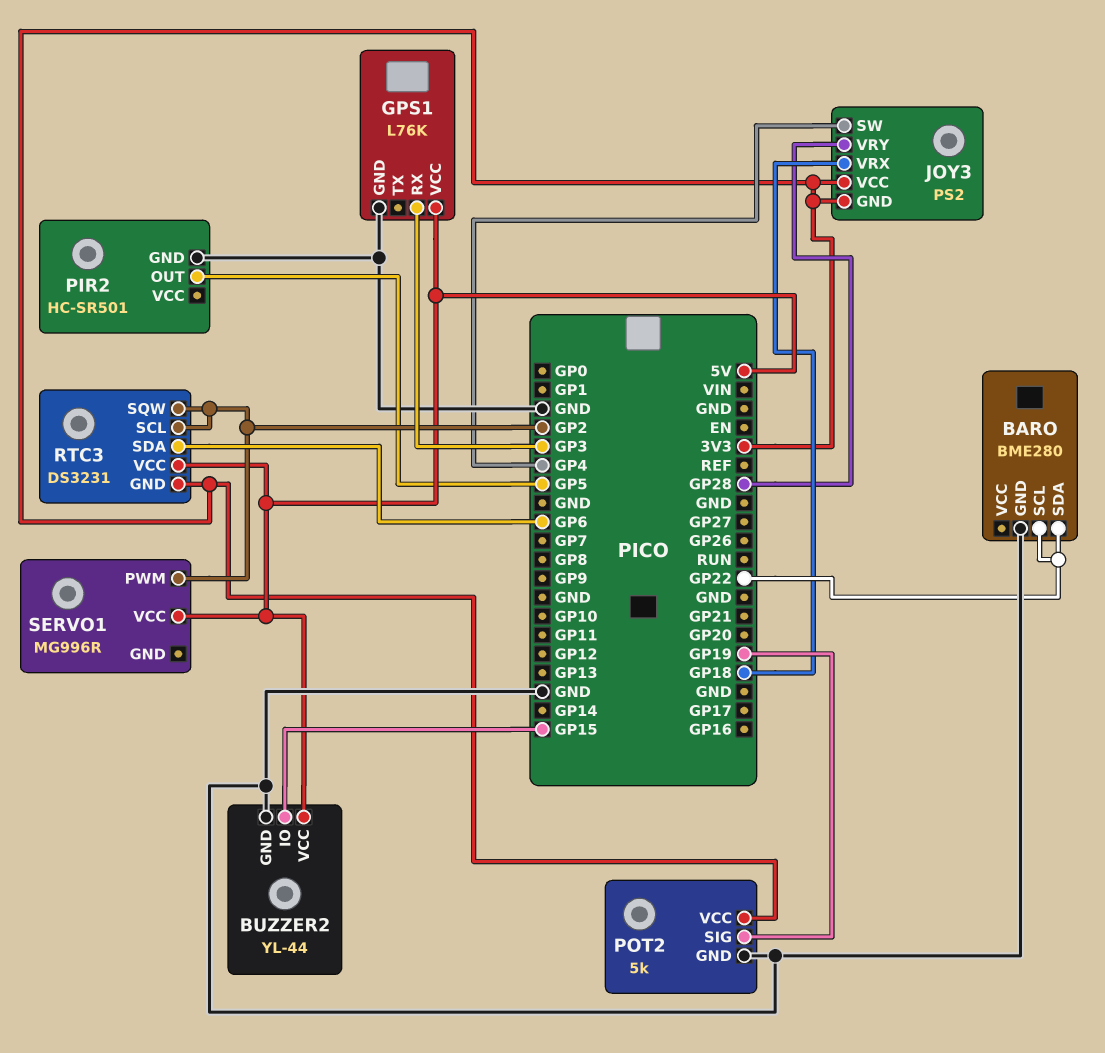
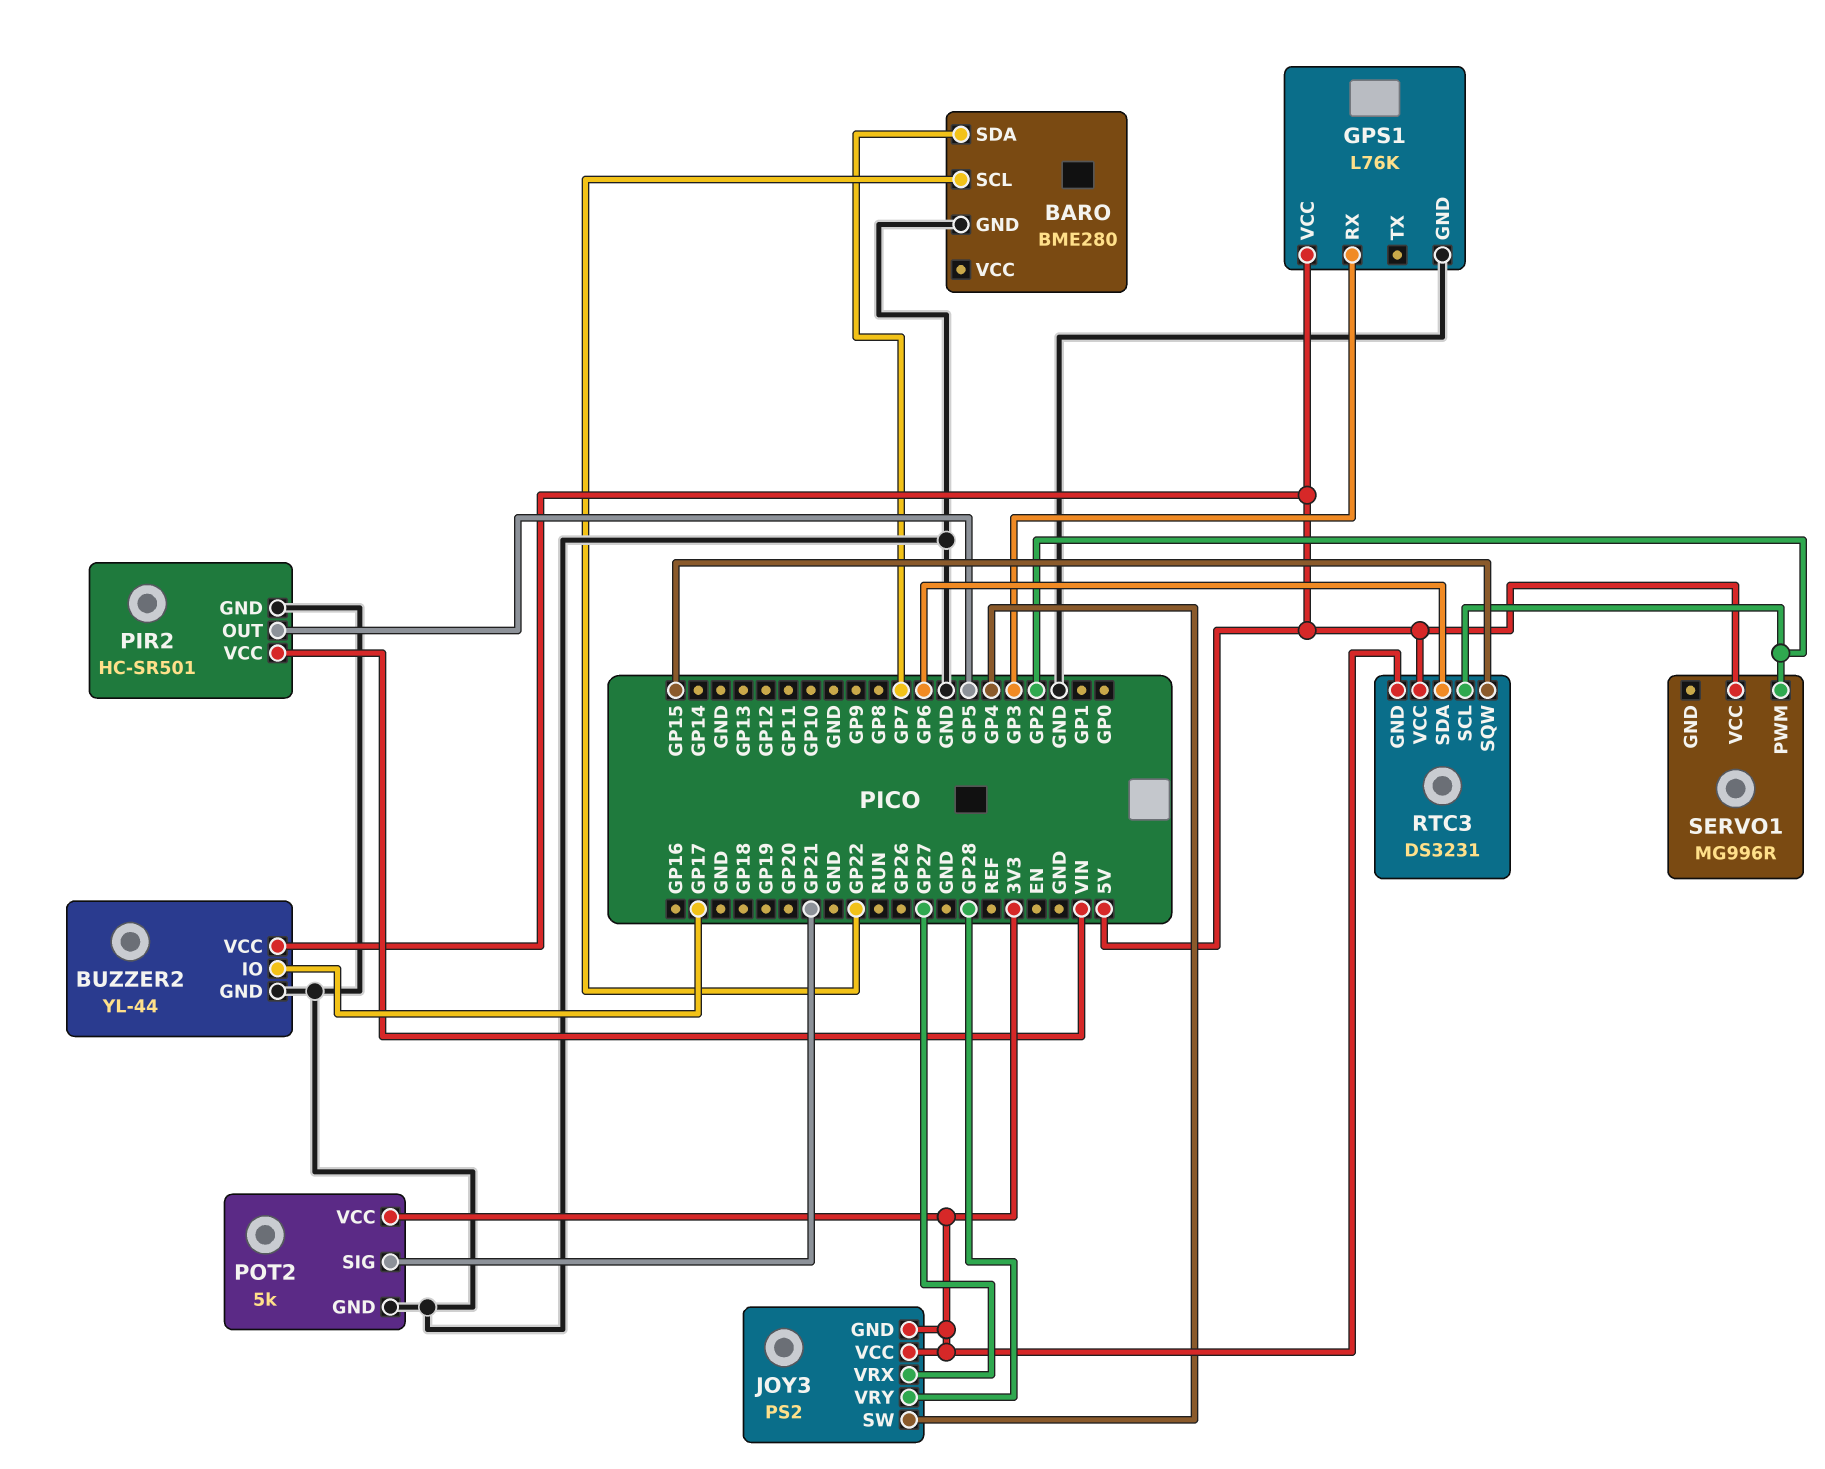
BARO pin SDA: GP22 -> GP7
BUZZER2 pin IO: GP15 -> GP17
JOY3 pin VRX: GP18 -> GP27
PIR2 pin VCC: none -> VIN
POT2 pin SIG: GP19 -> GP21
RTC3 pin SQW: GP2 -> GP15

